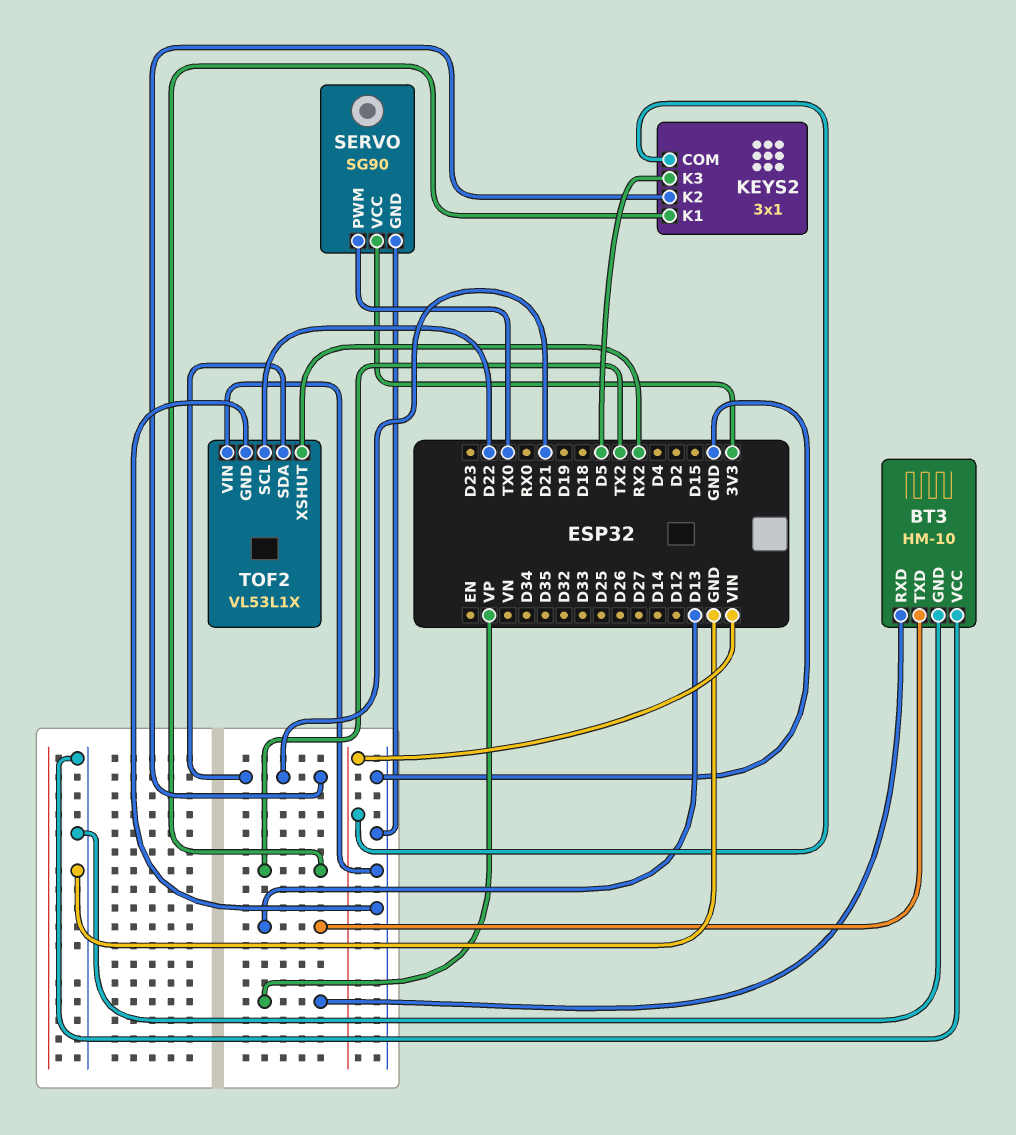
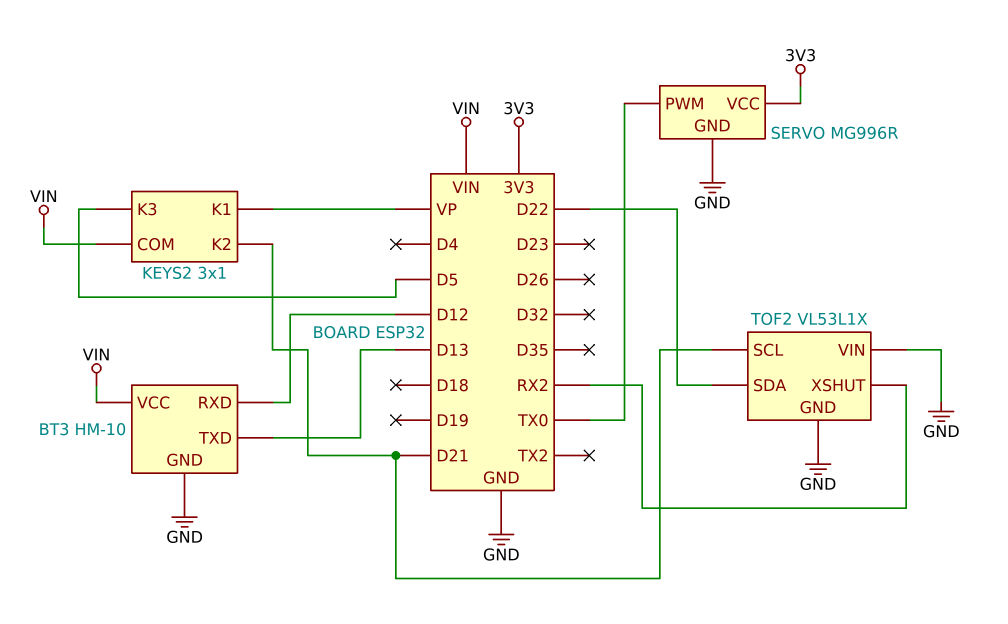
BT3 pin RXD: VP -> D12
BT3 pin VCC: GND -> VIN
KEYS2 pin K1: TX2 -> VP
SERVO: SG90 -> MG996R
TOF2 pin SCL: D22 -> D21
TOF2 pin SDA: D21 -> D22

